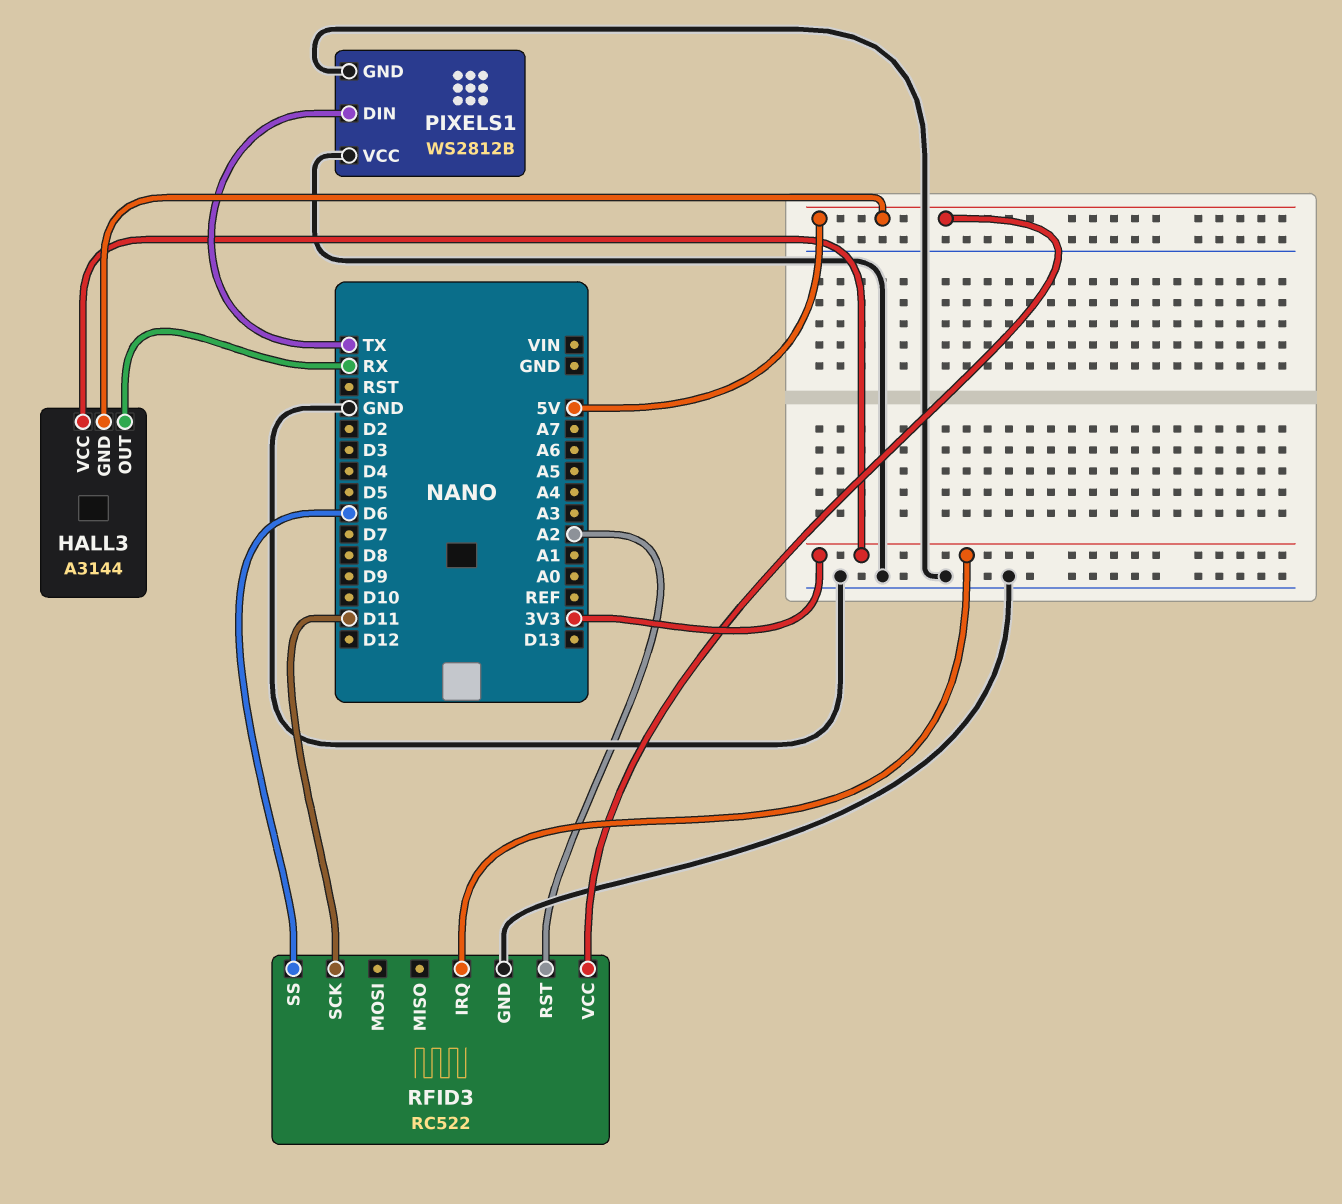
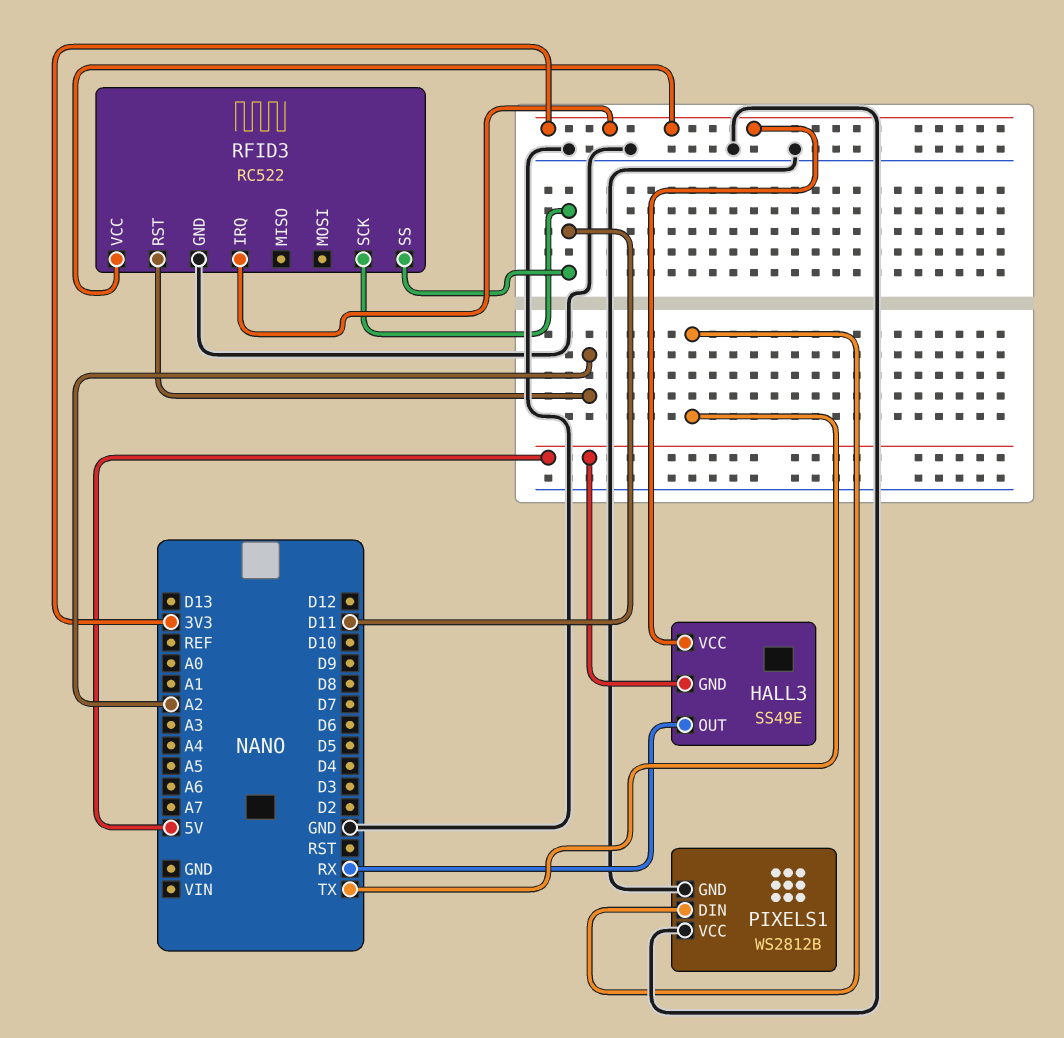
HALL3: A3144 -> SS49E
RFID3 pin SS: D6 -> D11
RFID3 pin VCC: 5V -> 3V3

